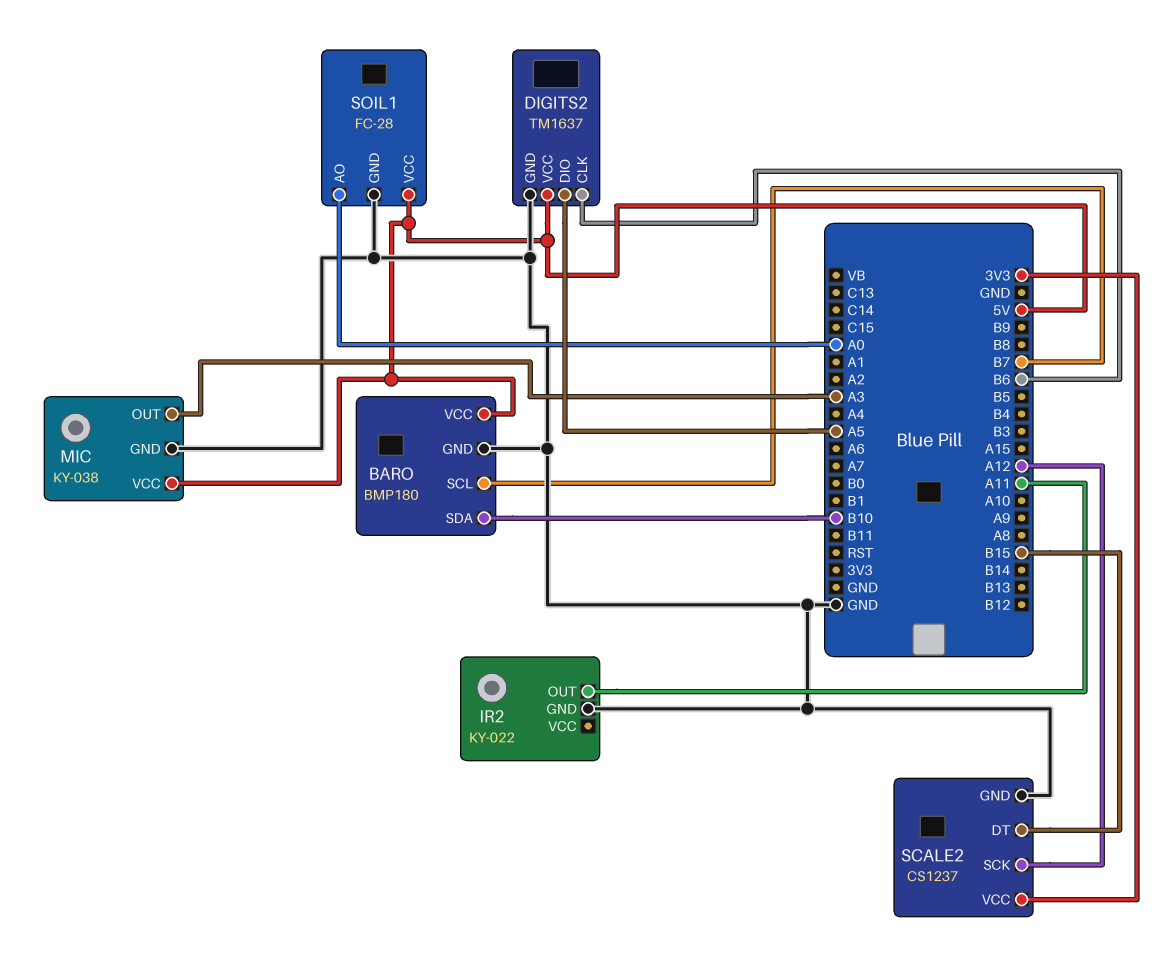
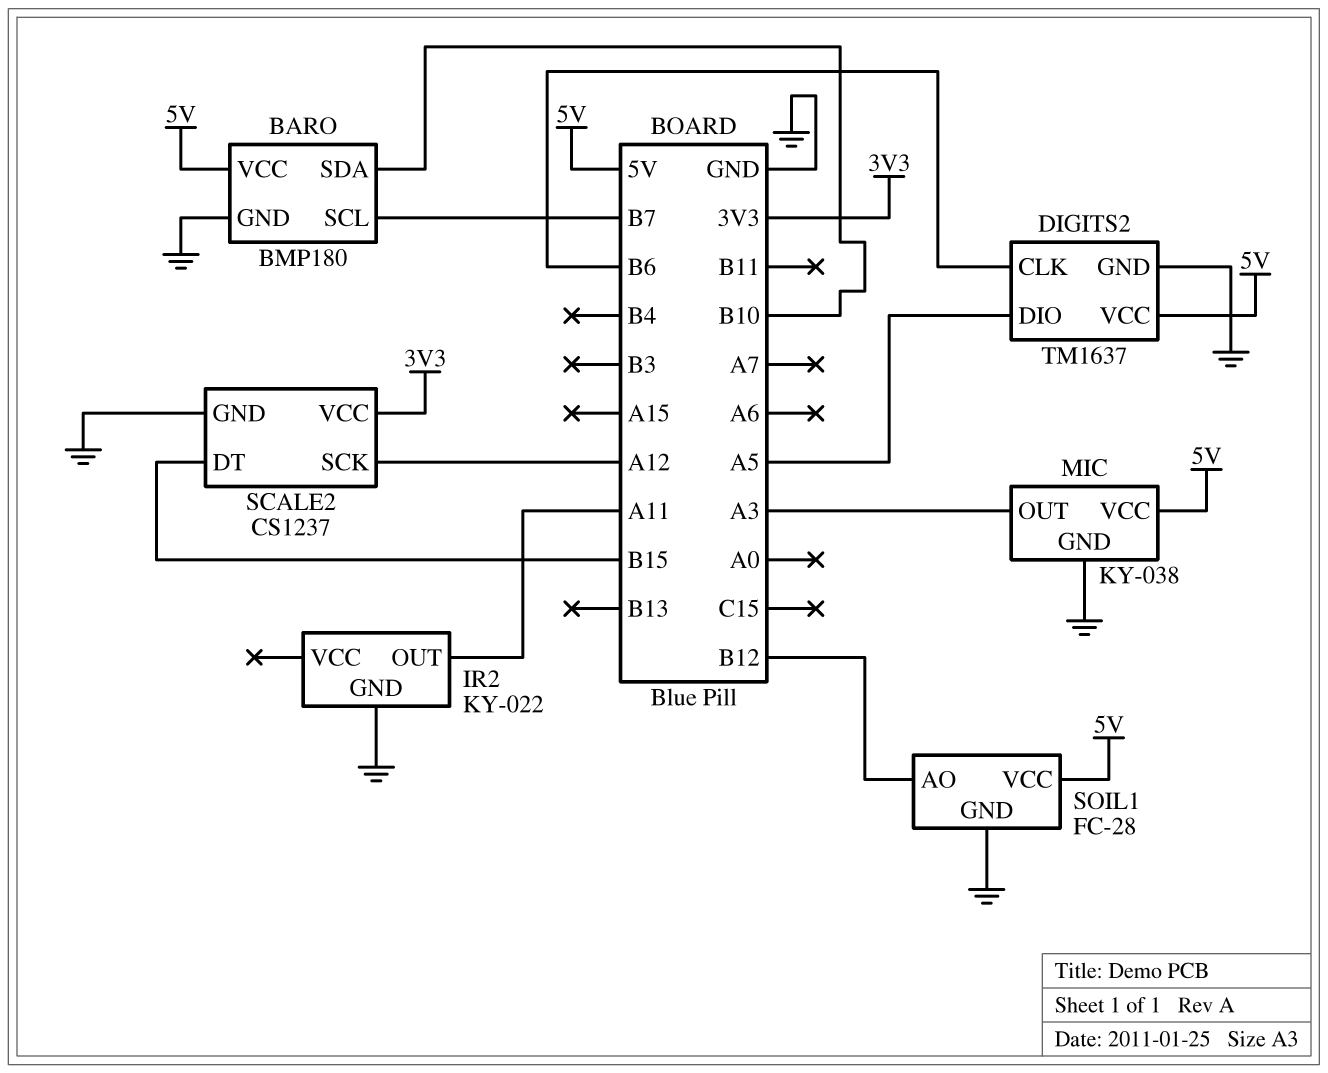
SOIL1 pin AO: A0 -> B12

